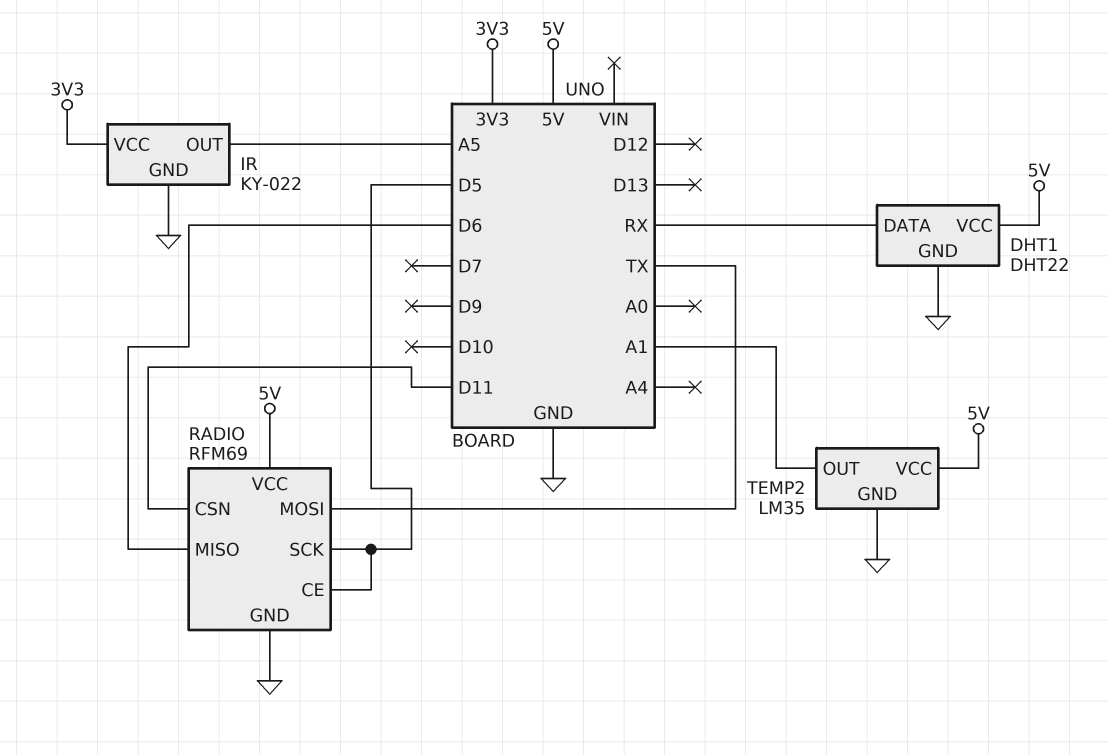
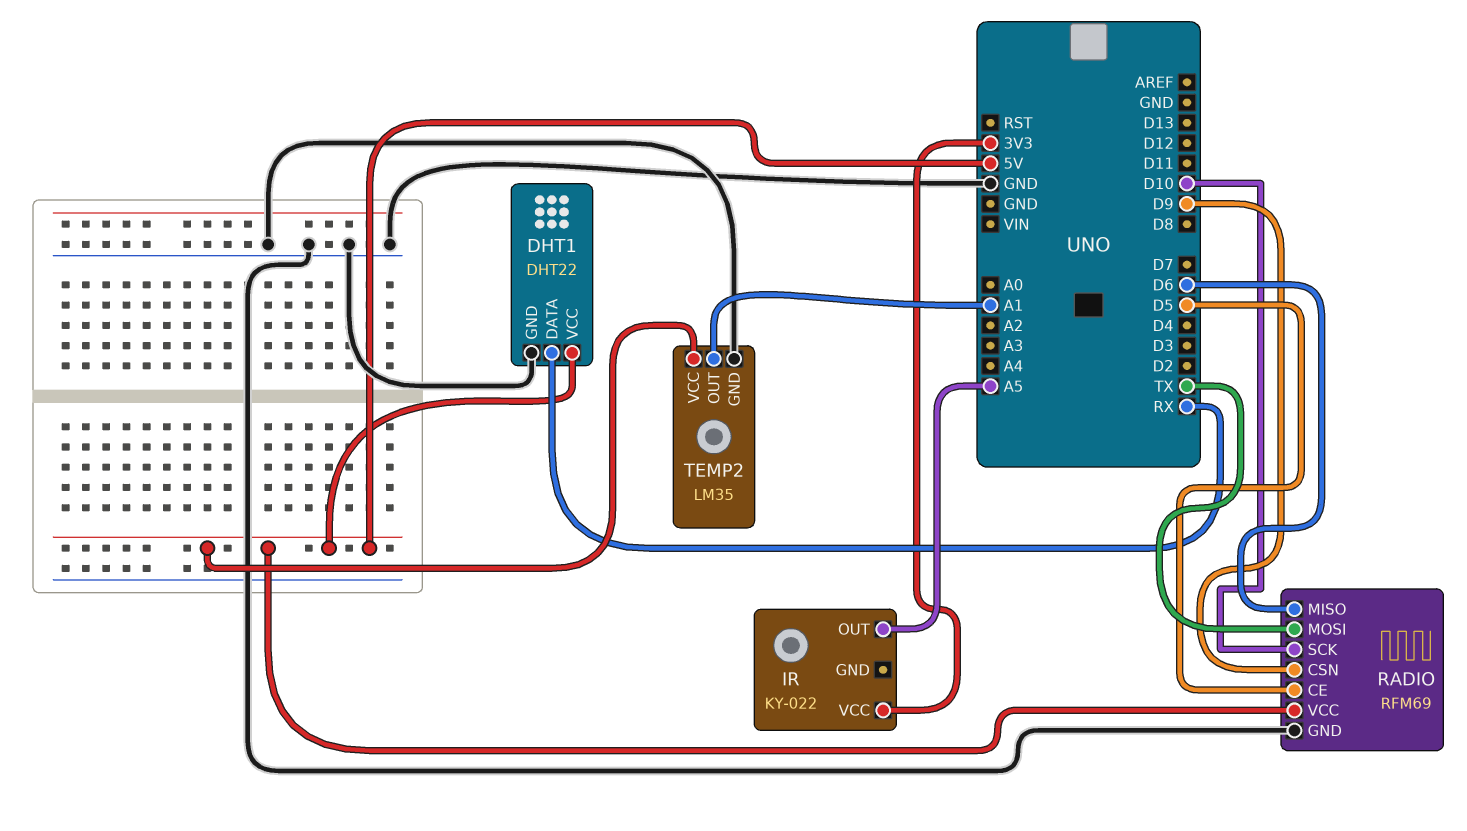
IR pin GND: GND -> none
RADIO pin CSN: D11 -> D9
RADIO pin SCK: D5 -> D10

